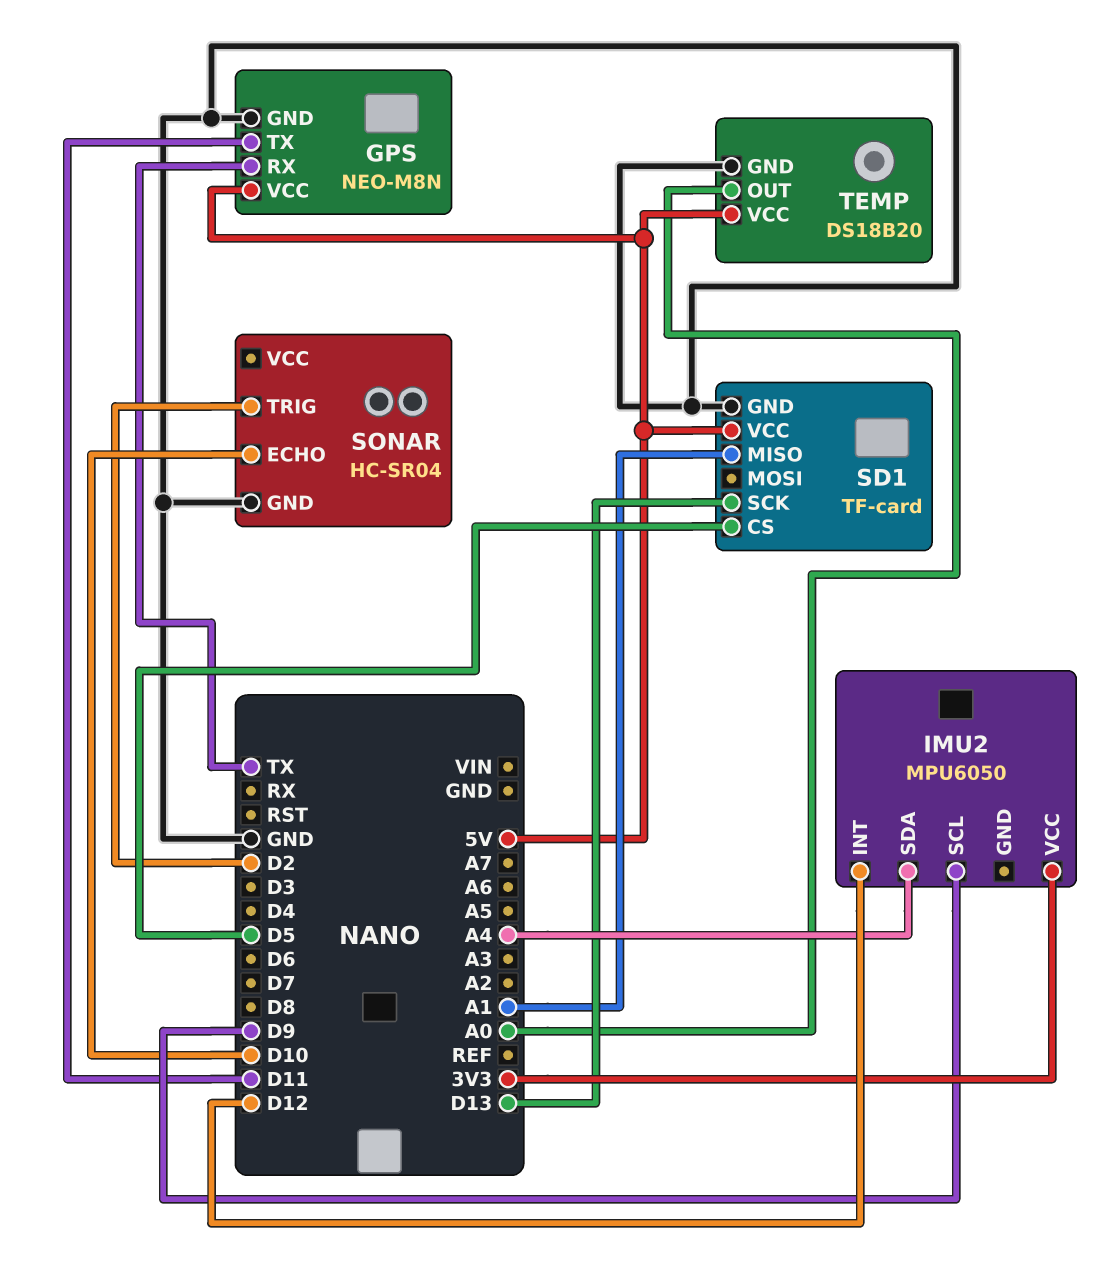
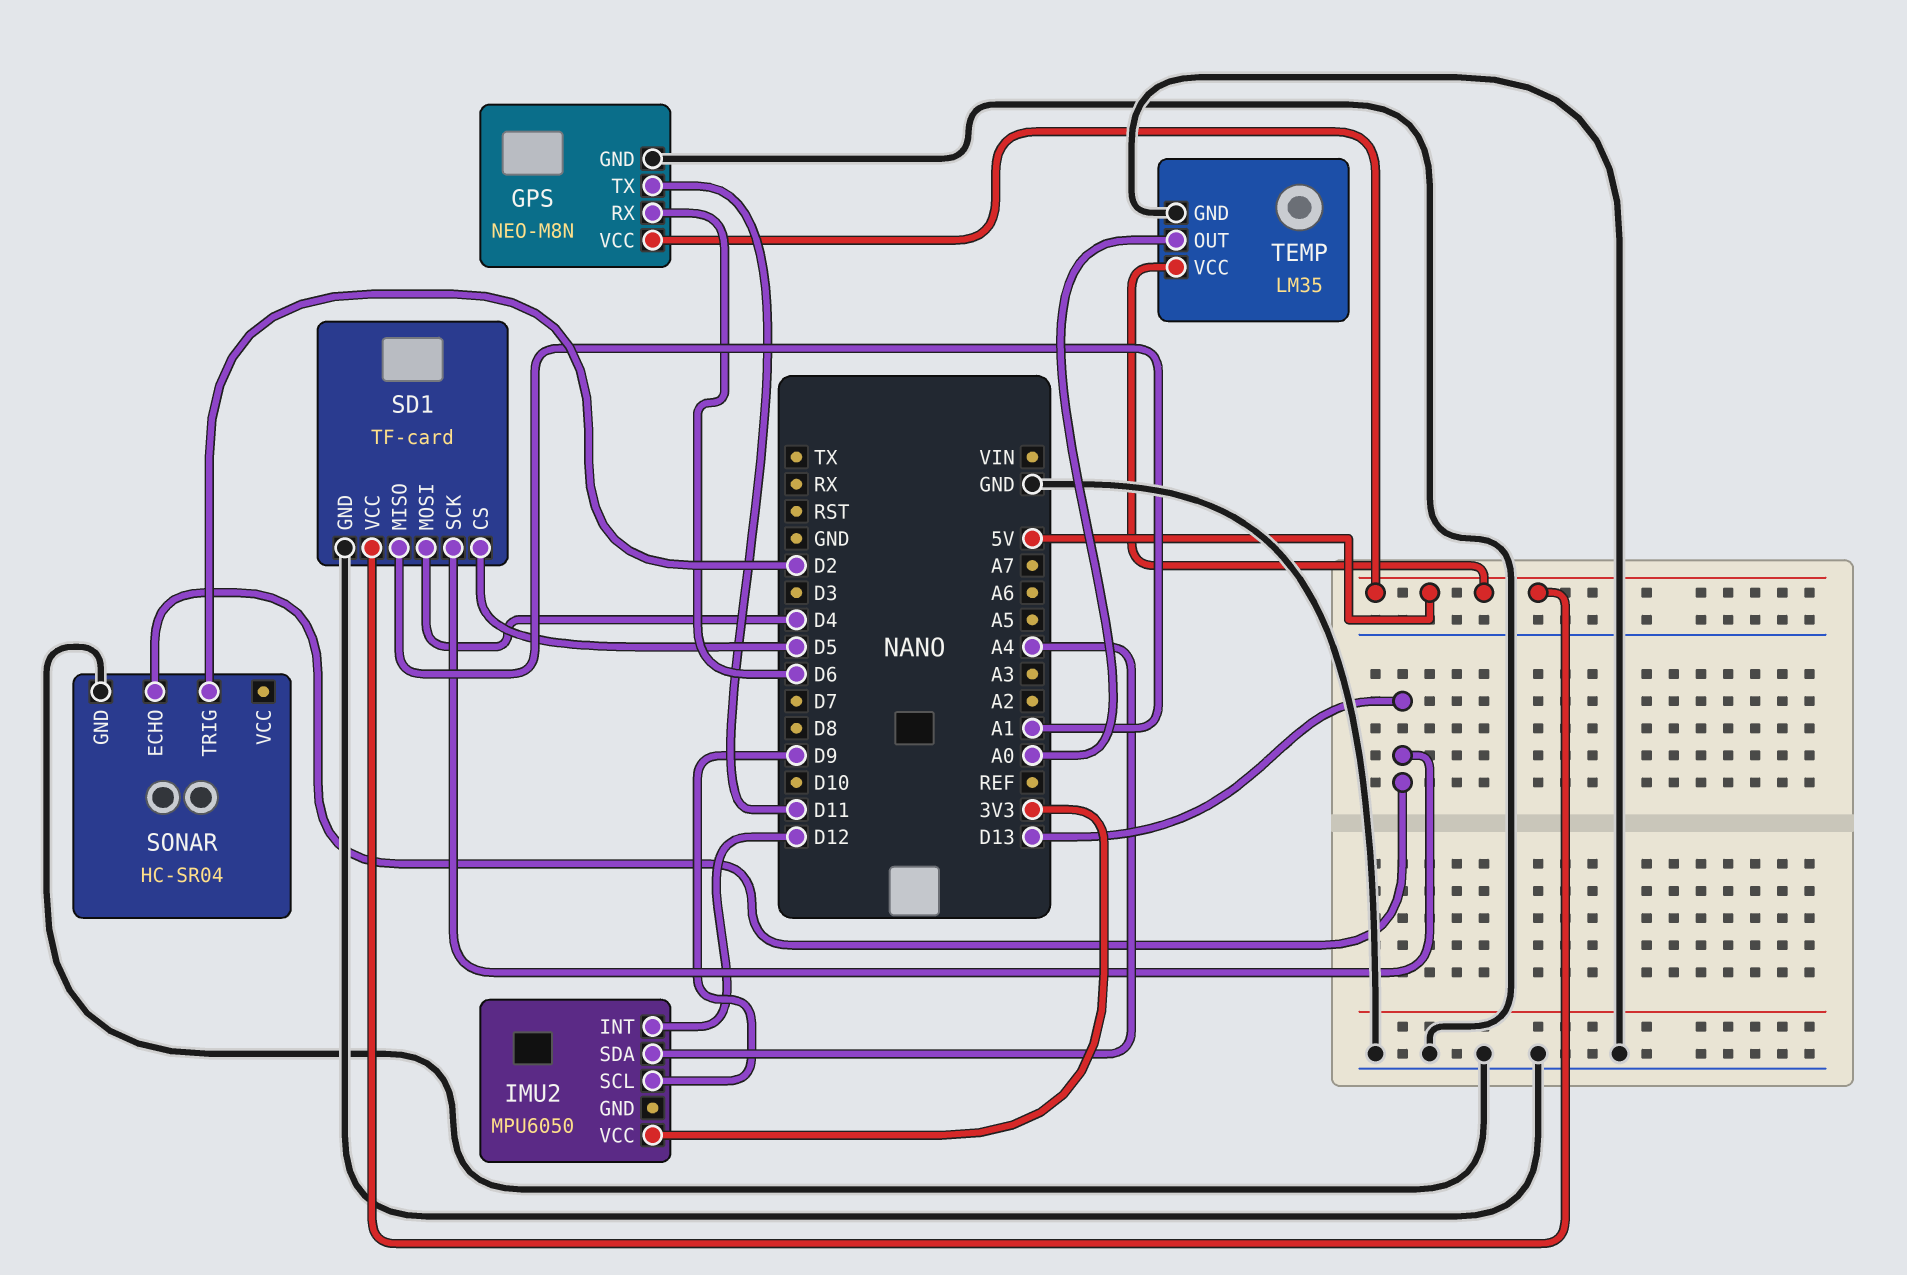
GPS pin RX: TX -> D6
SD1 pin MOSI: none -> D4
SONAR pin ECHO: D10 -> D13
TEMP: DS18B20 -> LM35

